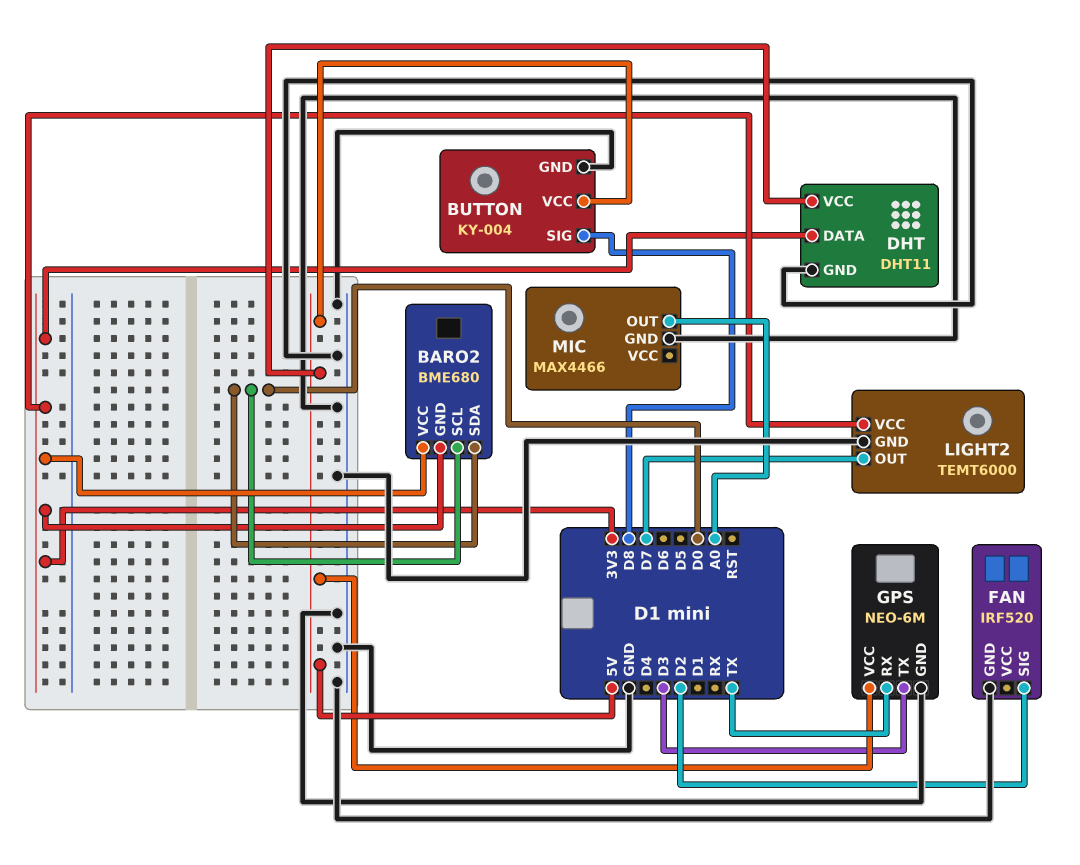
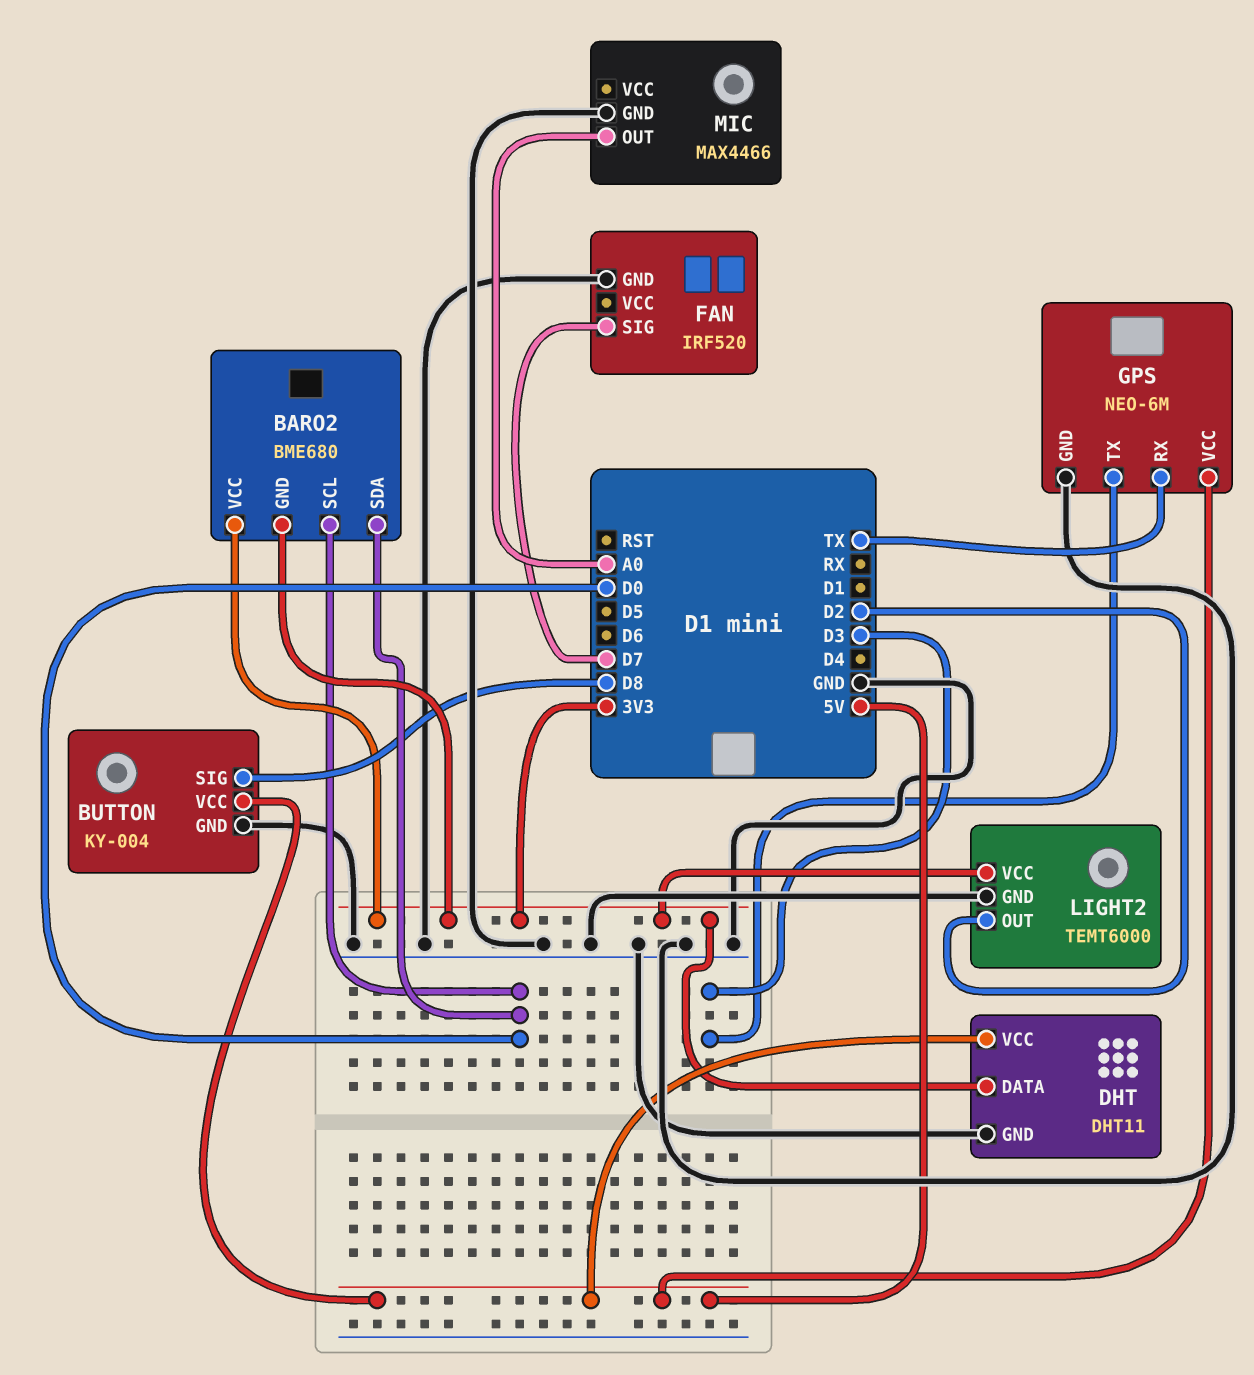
FAN pin SIG: D2 -> D7
LIGHT2 pin OUT: D7 -> D2

